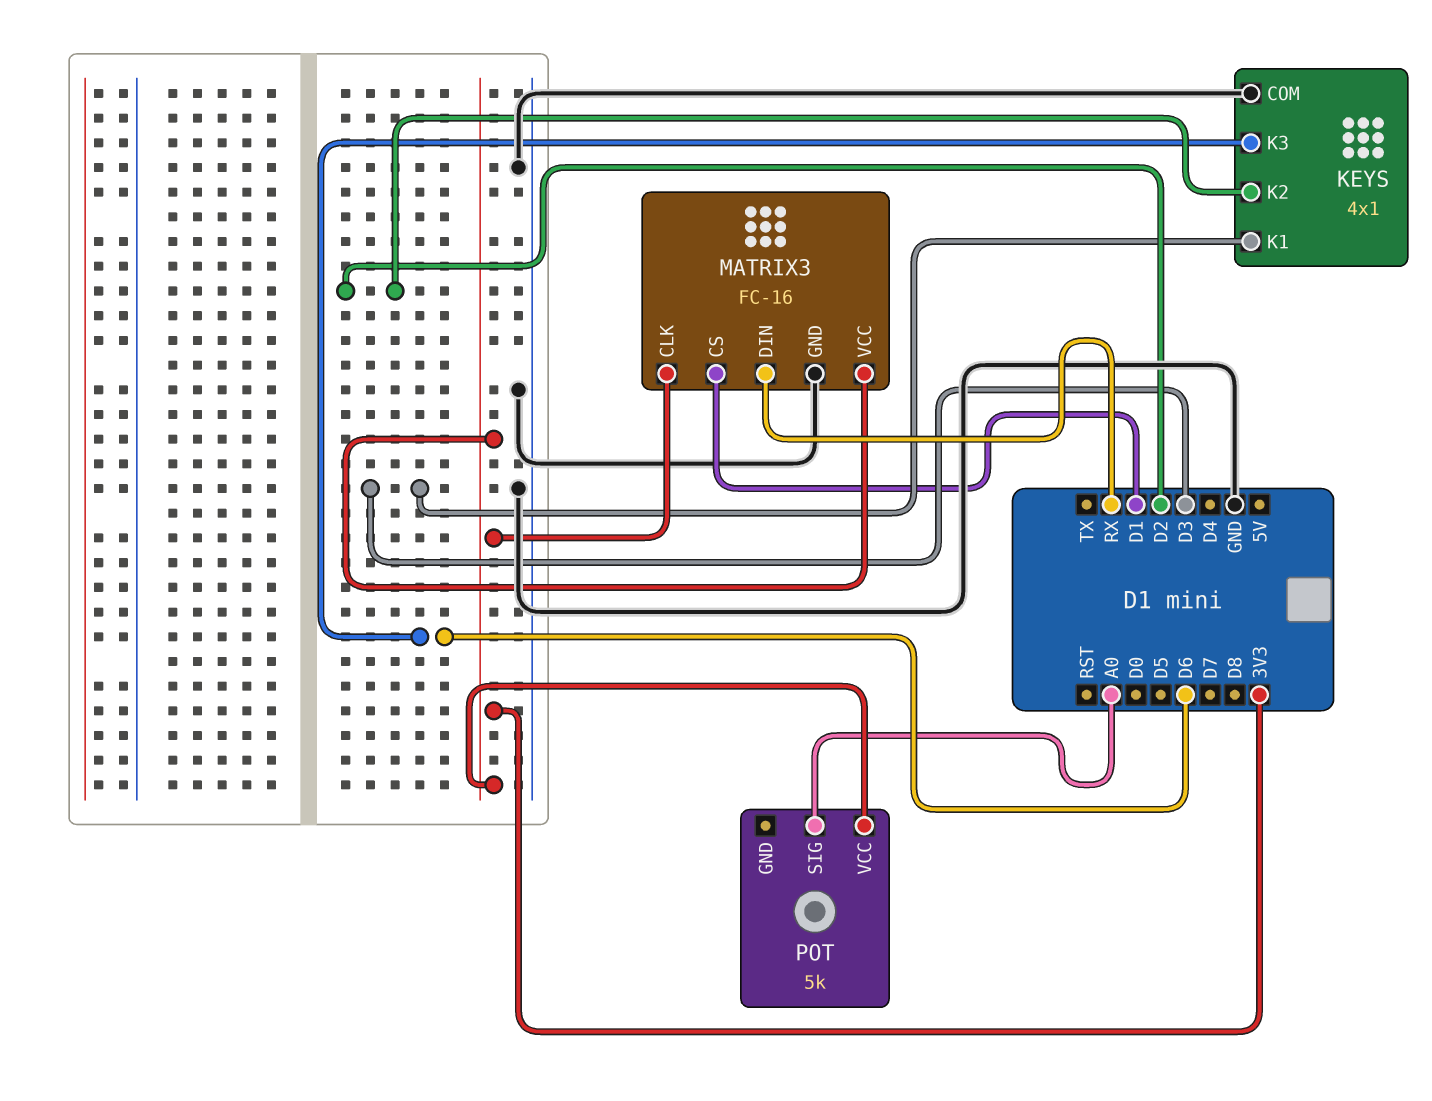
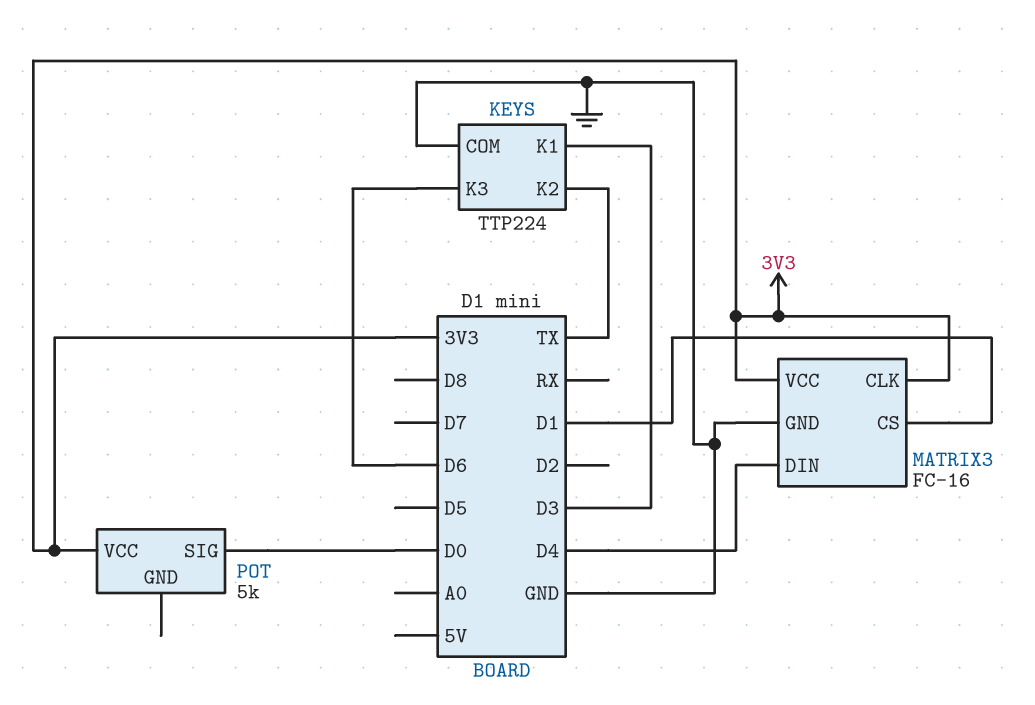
KEYS: 4x1 -> TTP224
KEYS pin K2: D2 -> TX
MATRIX3 pin DIN: RX -> D4
POT pin SIG: A0 -> D0

